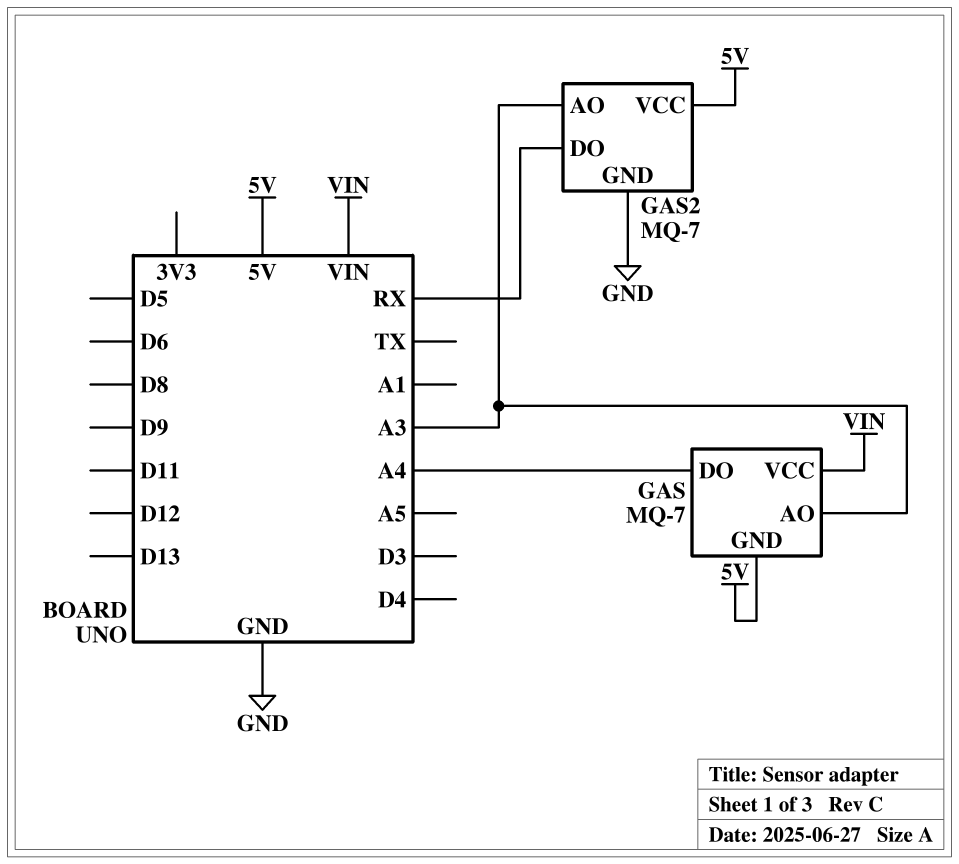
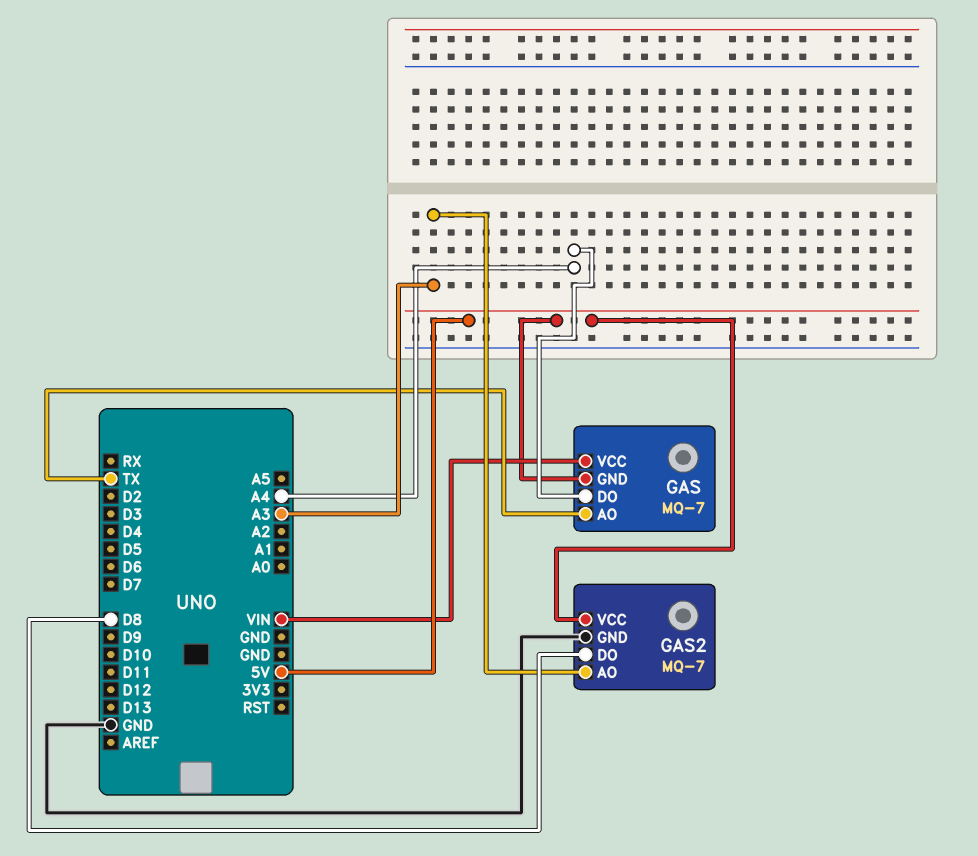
GAS pin AO: A3 -> TX
GAS2 pin DO: RX -> D8

